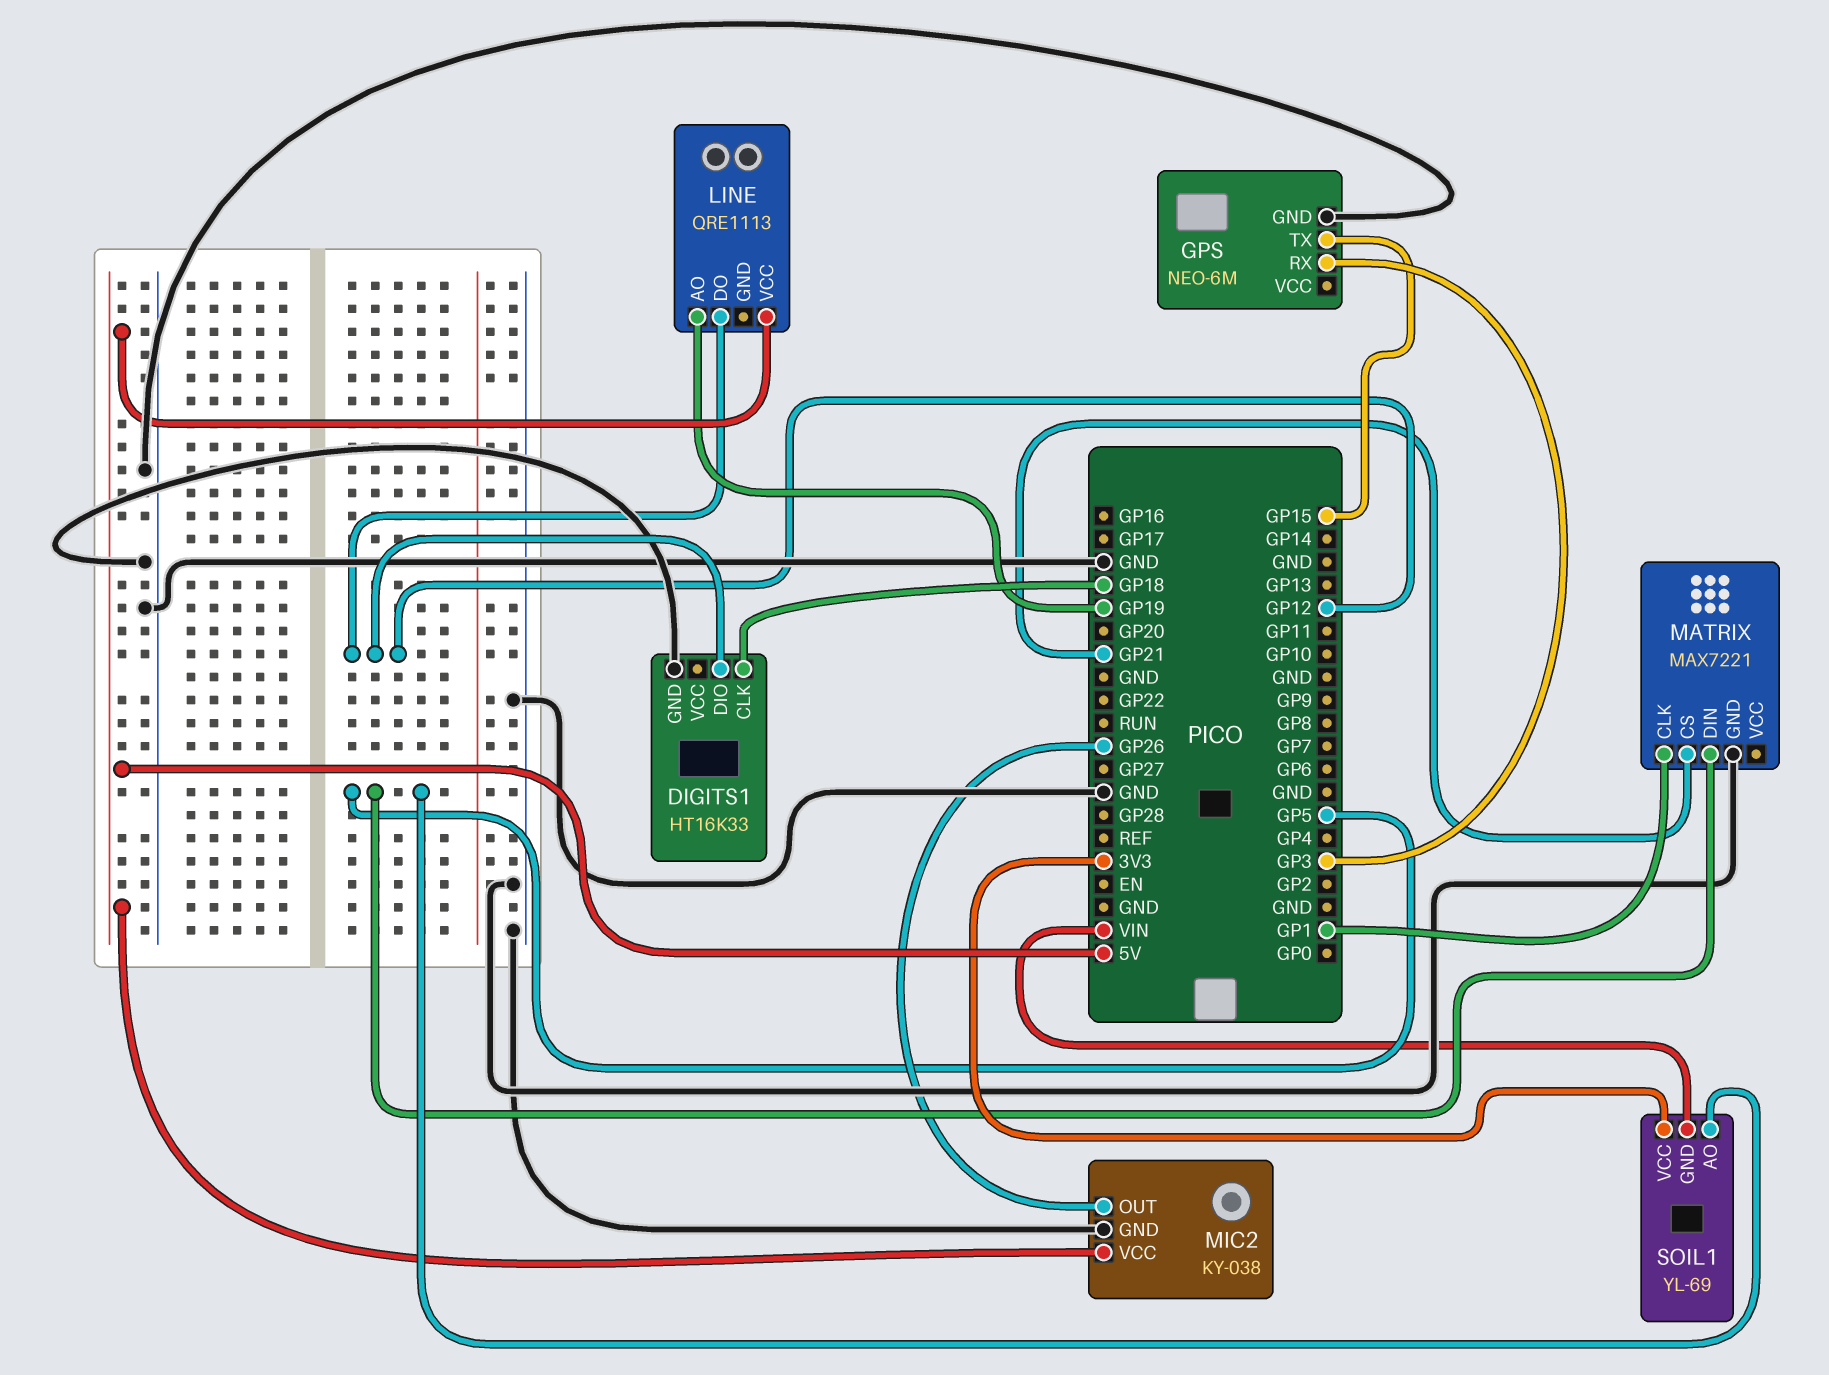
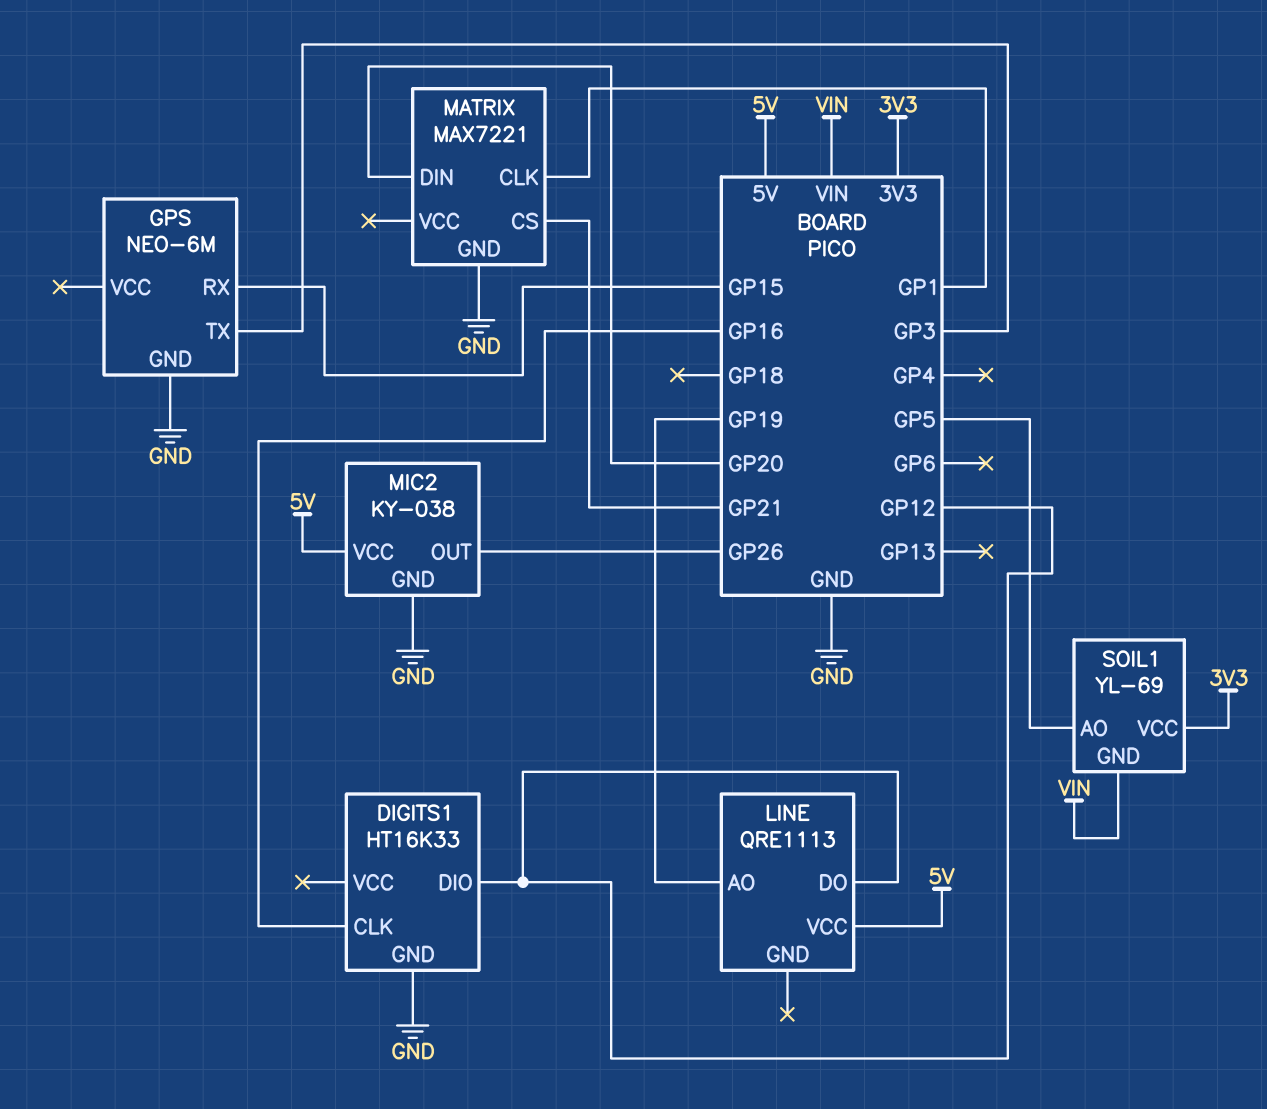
DIGITS1 pin CLK: GP18 -> GP16
GPS pin RX: GP3 -> GP15
GPS pin TX: GP15 -> GP3
MATRIX pin DIN: GP5 -> GP20

